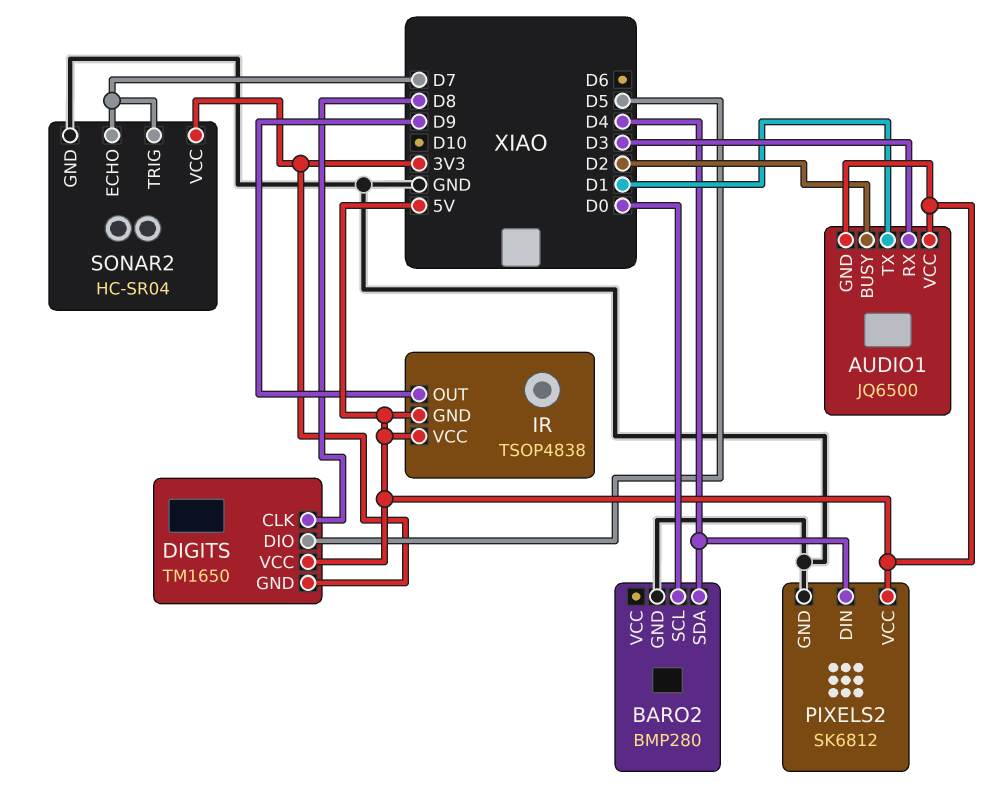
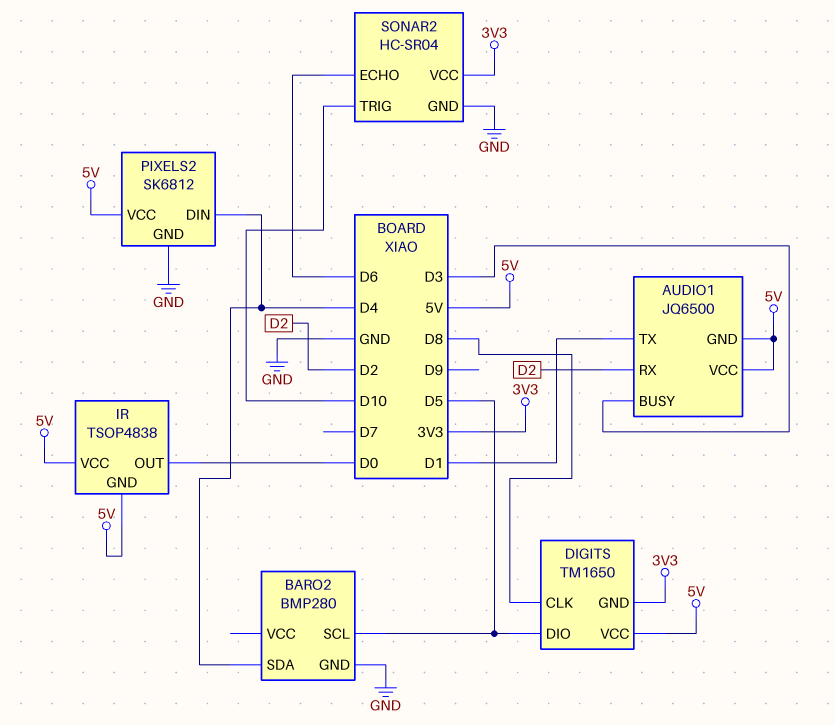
AUDIO1 pin BUSY: D2 -> D3
AUDIO1 pin RX: D3 -> D2
BARO2 pin SCL: D0 -> D5
IR pin OUT: D9 -> D0
SONAR2 pin ECHO: D7 -> D6
SONAR2 pin TRIG: D7 -> D10

